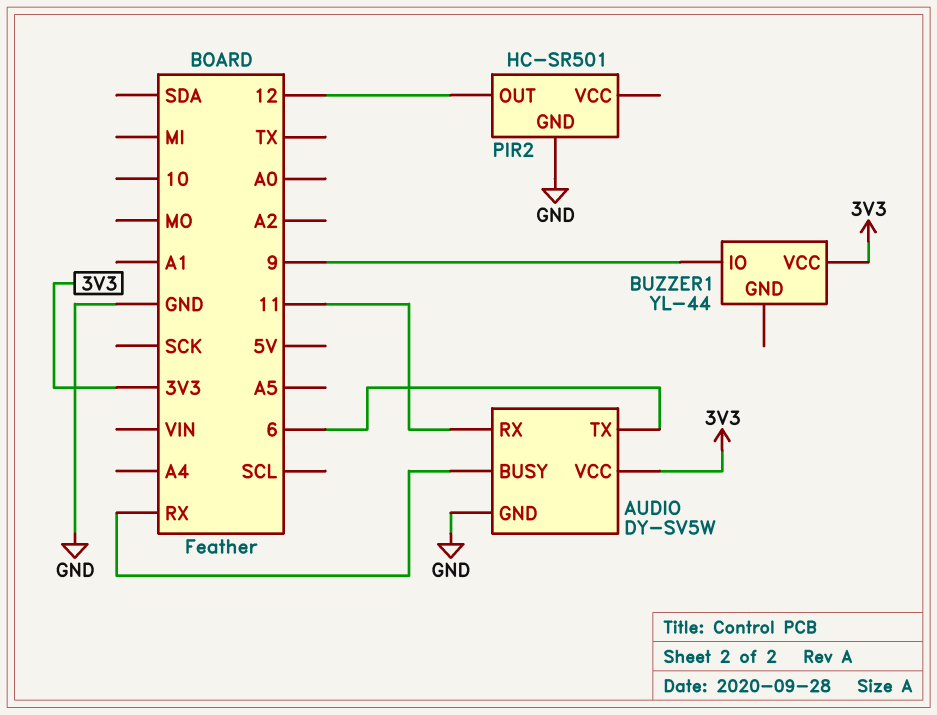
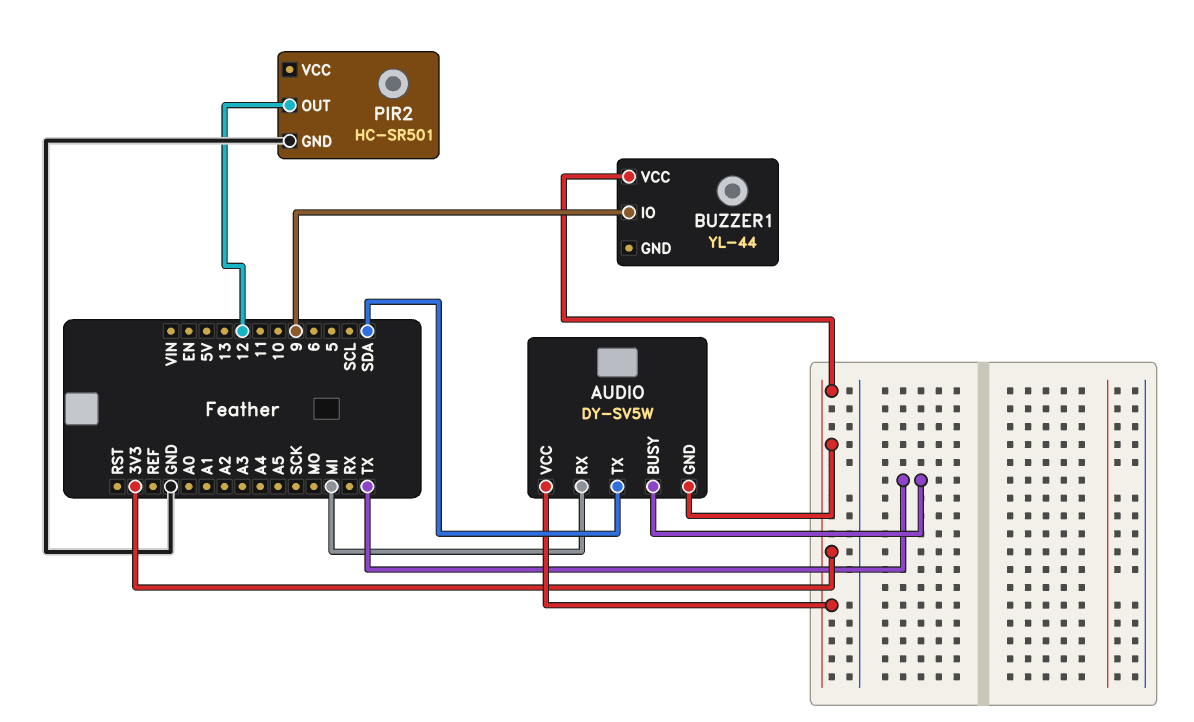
AUDIO pin BUSY: RX -> TX
AUDIO pin GND: GND -> 3V3
AUDIO pin RX: 11 -> MI
AUDIO pin TX: 6 -> SDA

